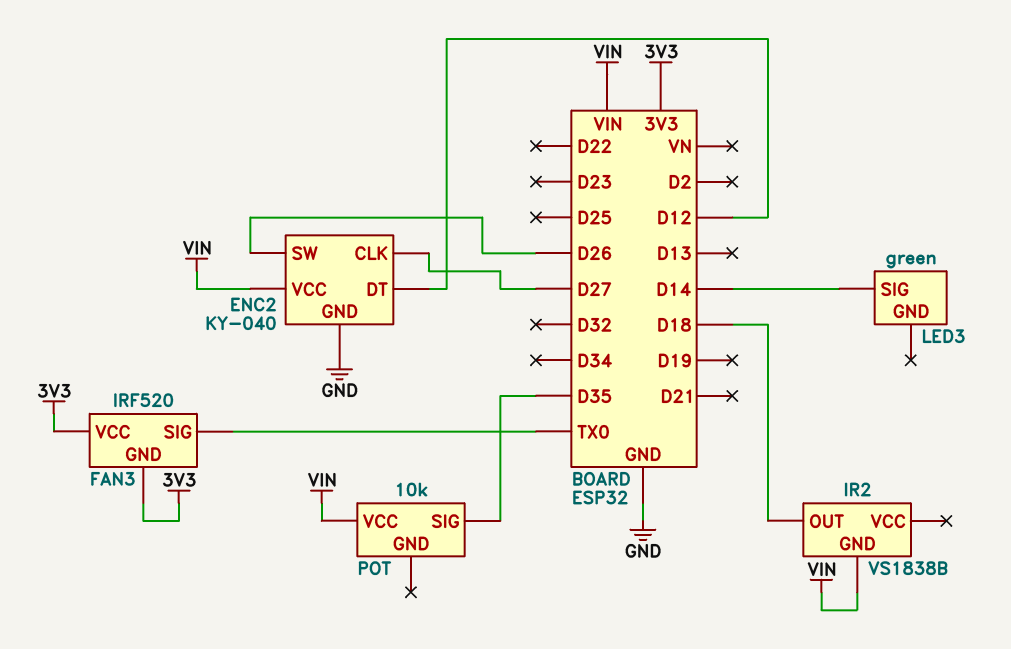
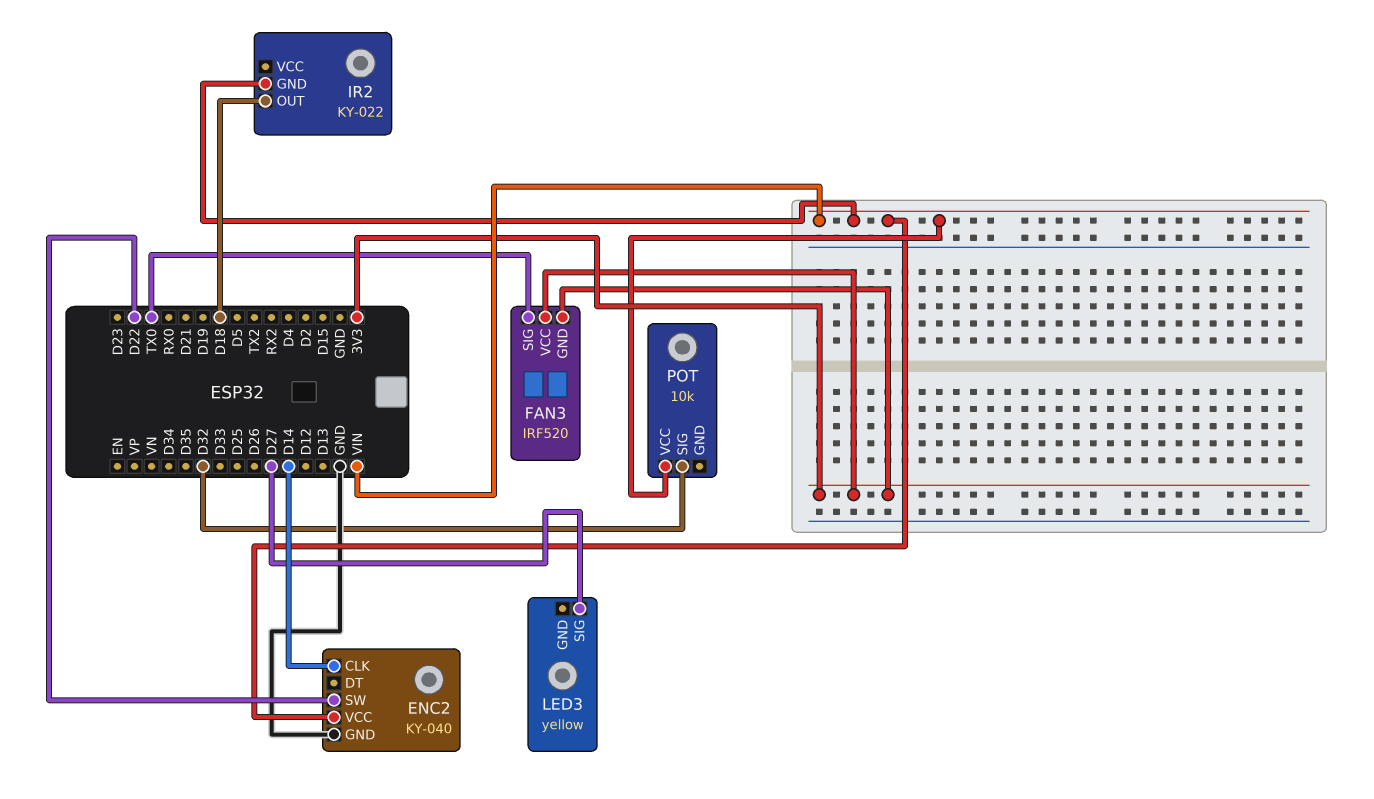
ENC2 pin CLK: D27 -> D14
ENC2 pin DT: D12 -> none
ENC2 pin SW: D26 -> D22
IR2: VS1838B -> KY-022
LED3: green -> yellow
LED3 pin SIG: D14 -> D27
POT pin SIG: D35 -> D32

